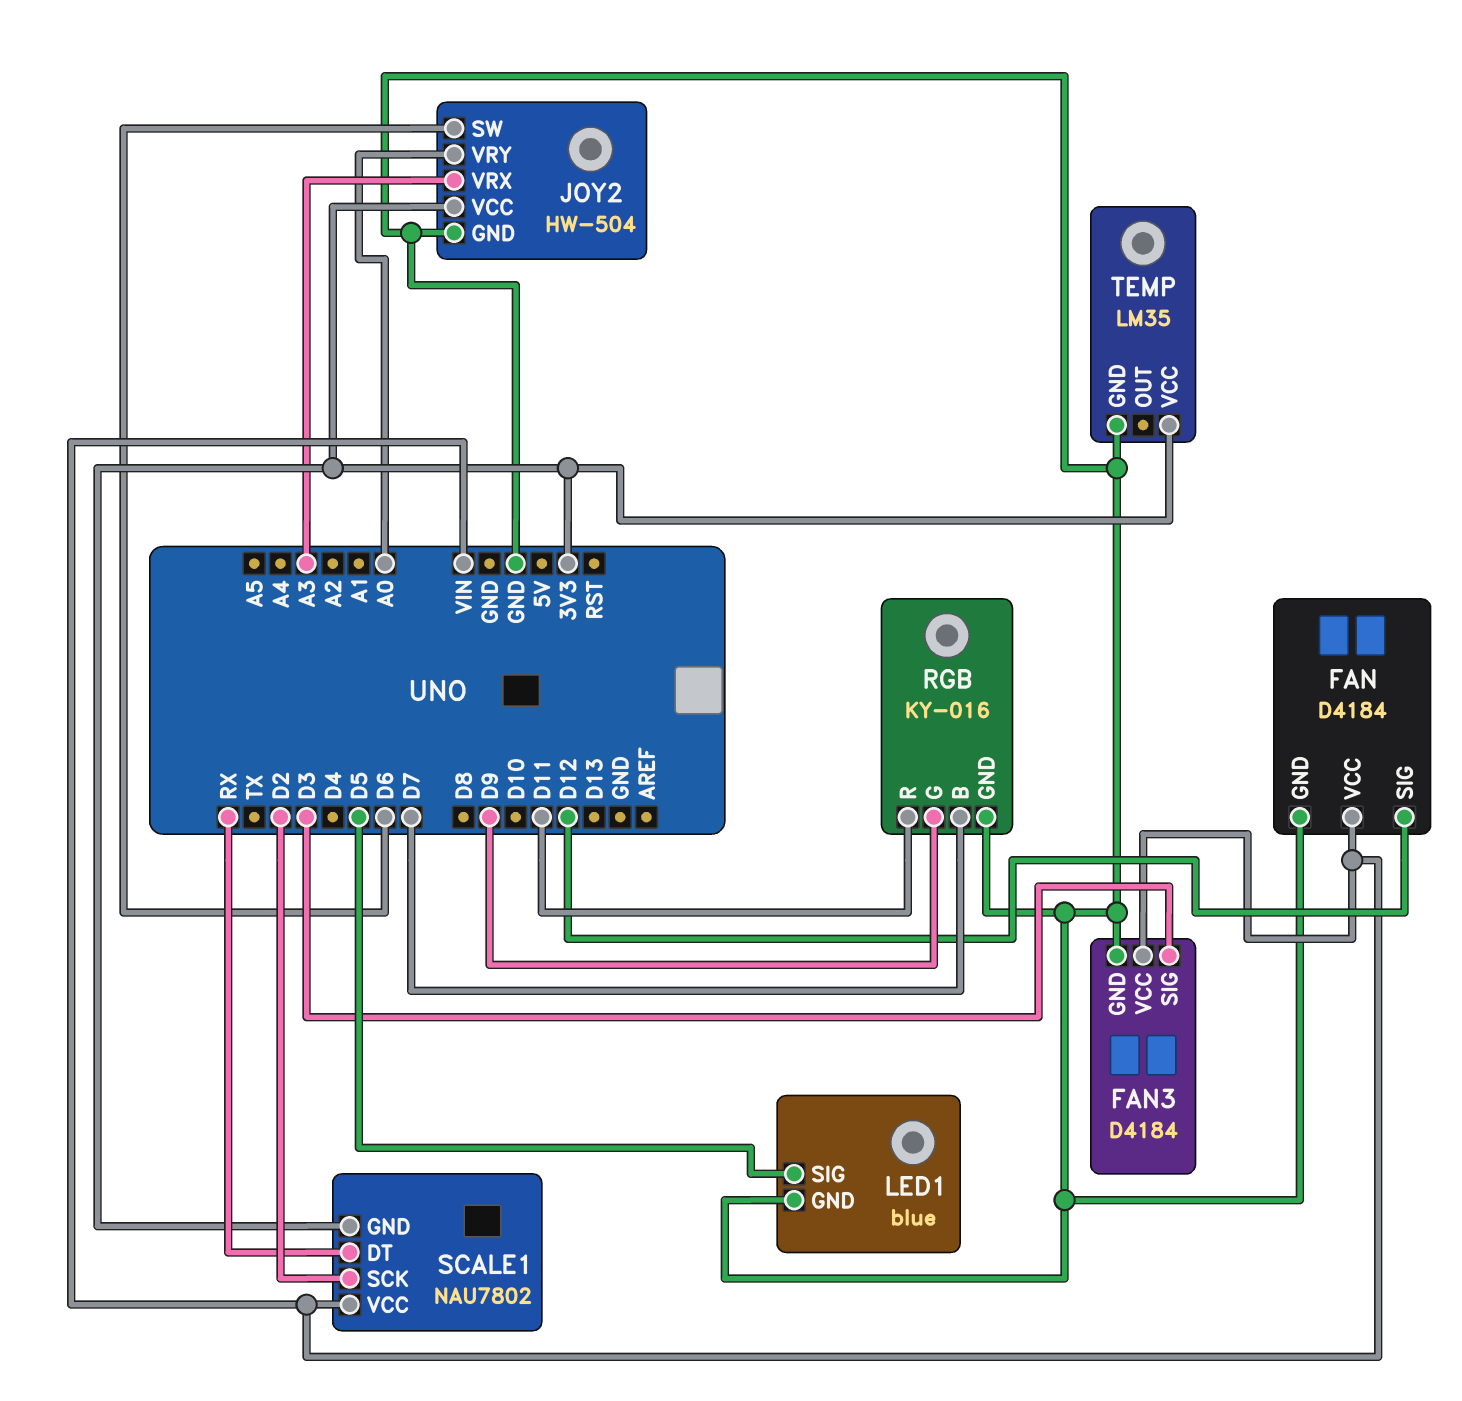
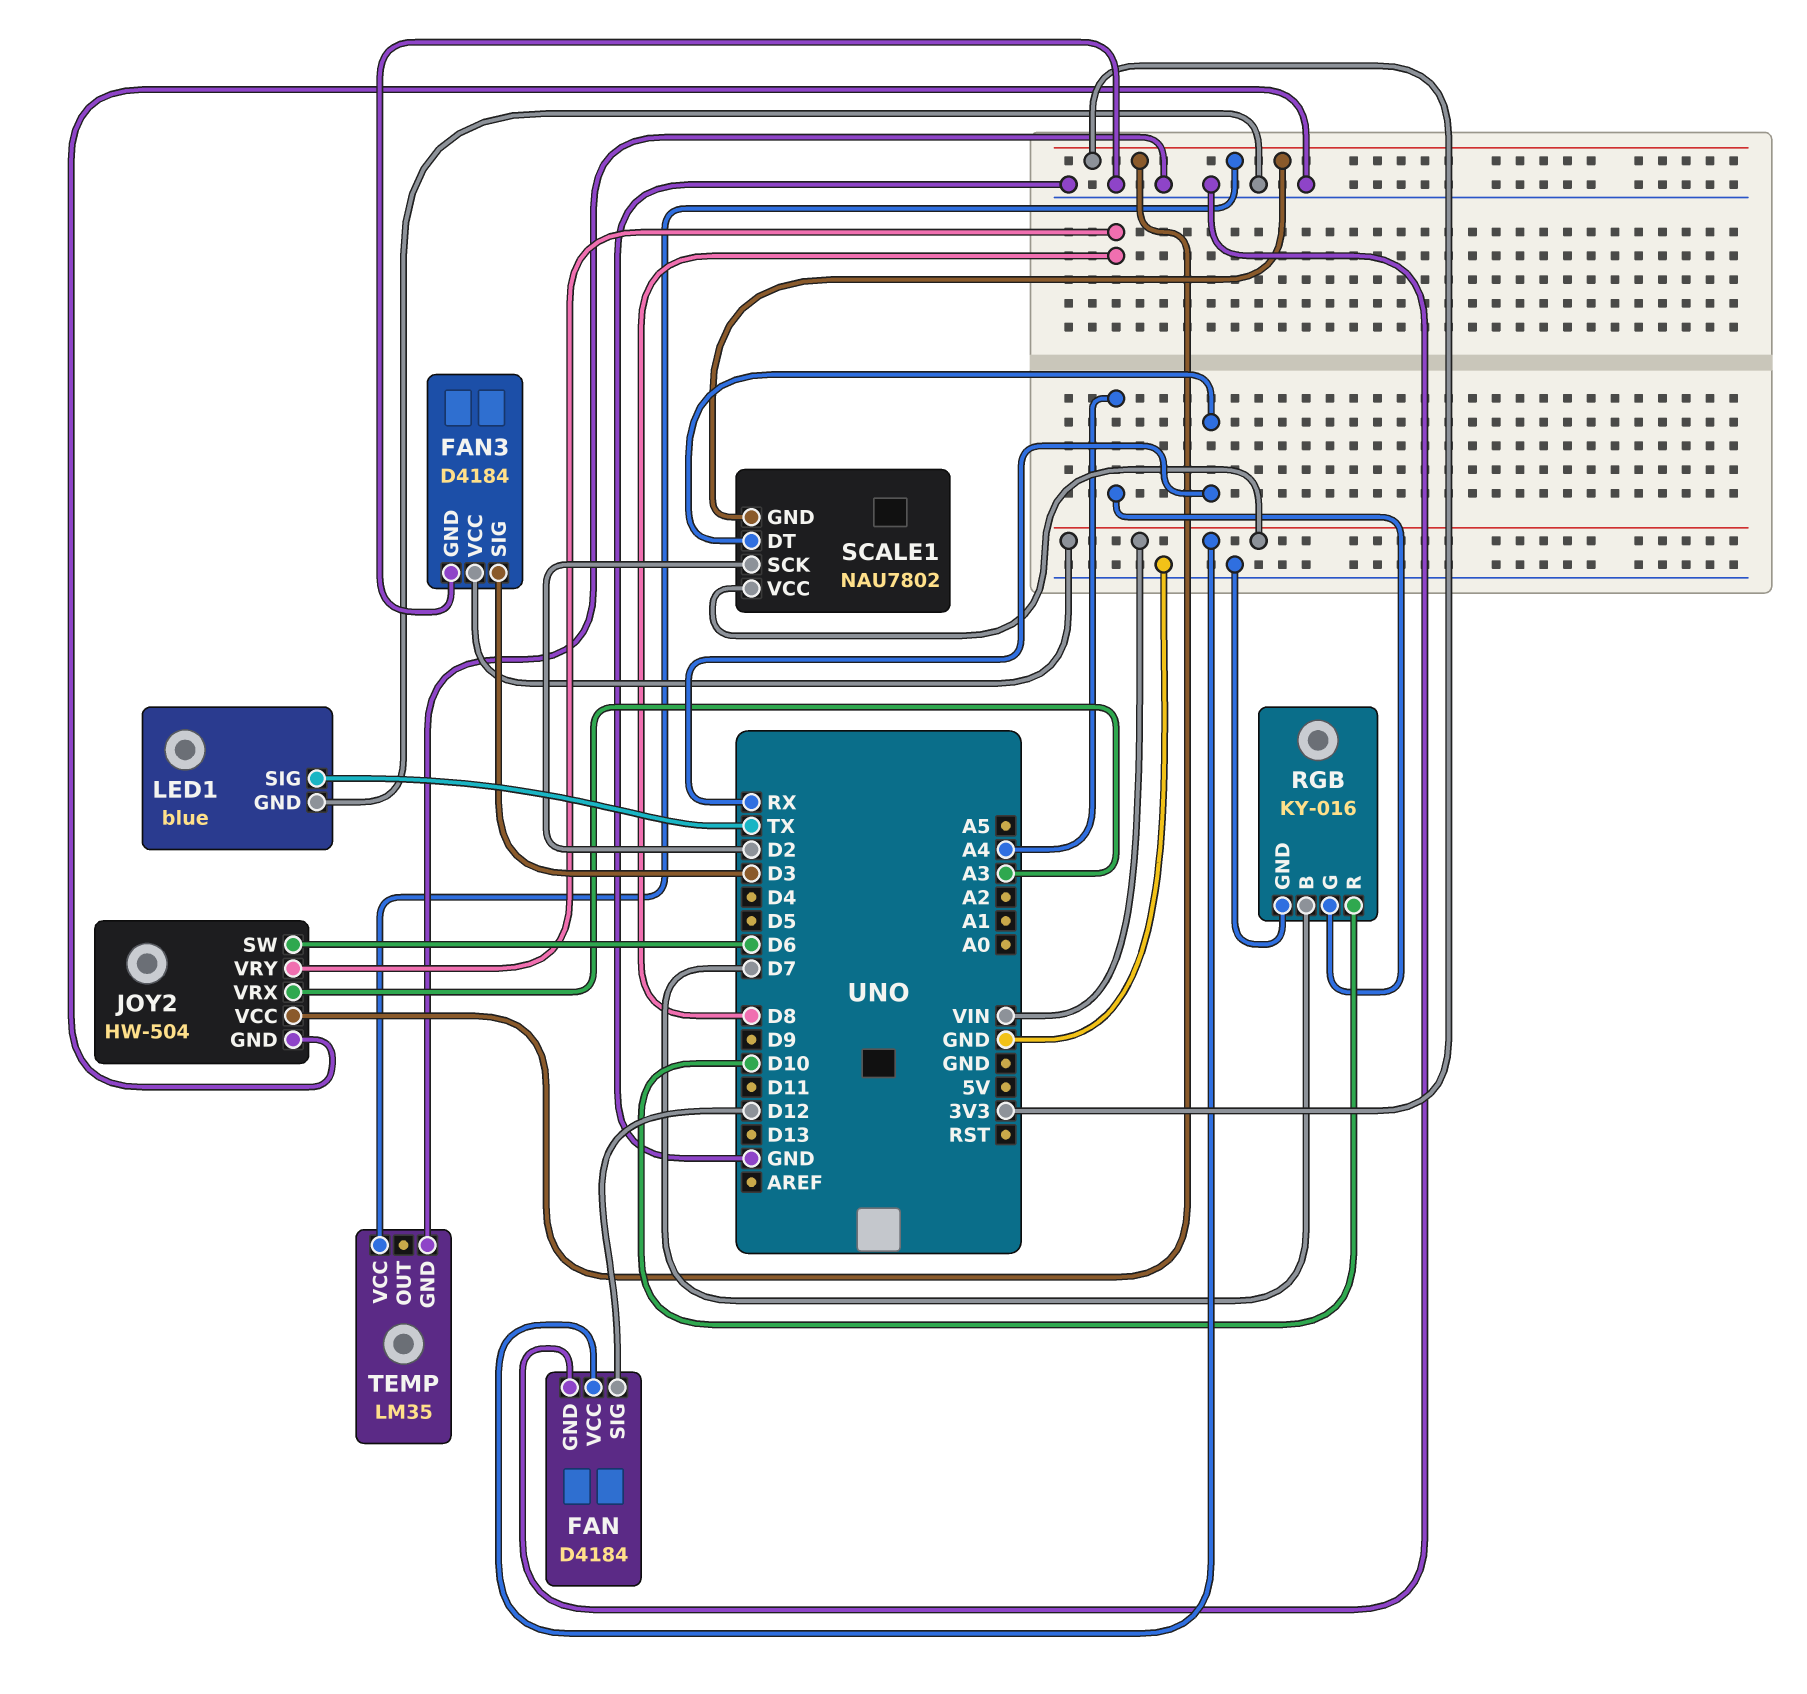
JOY2 pin VRY: A0 -> D8
LED1 pin SIG: D5 -> TX
RGB pin G: D9 -> A4
RGB pin R: D11 -> D10

